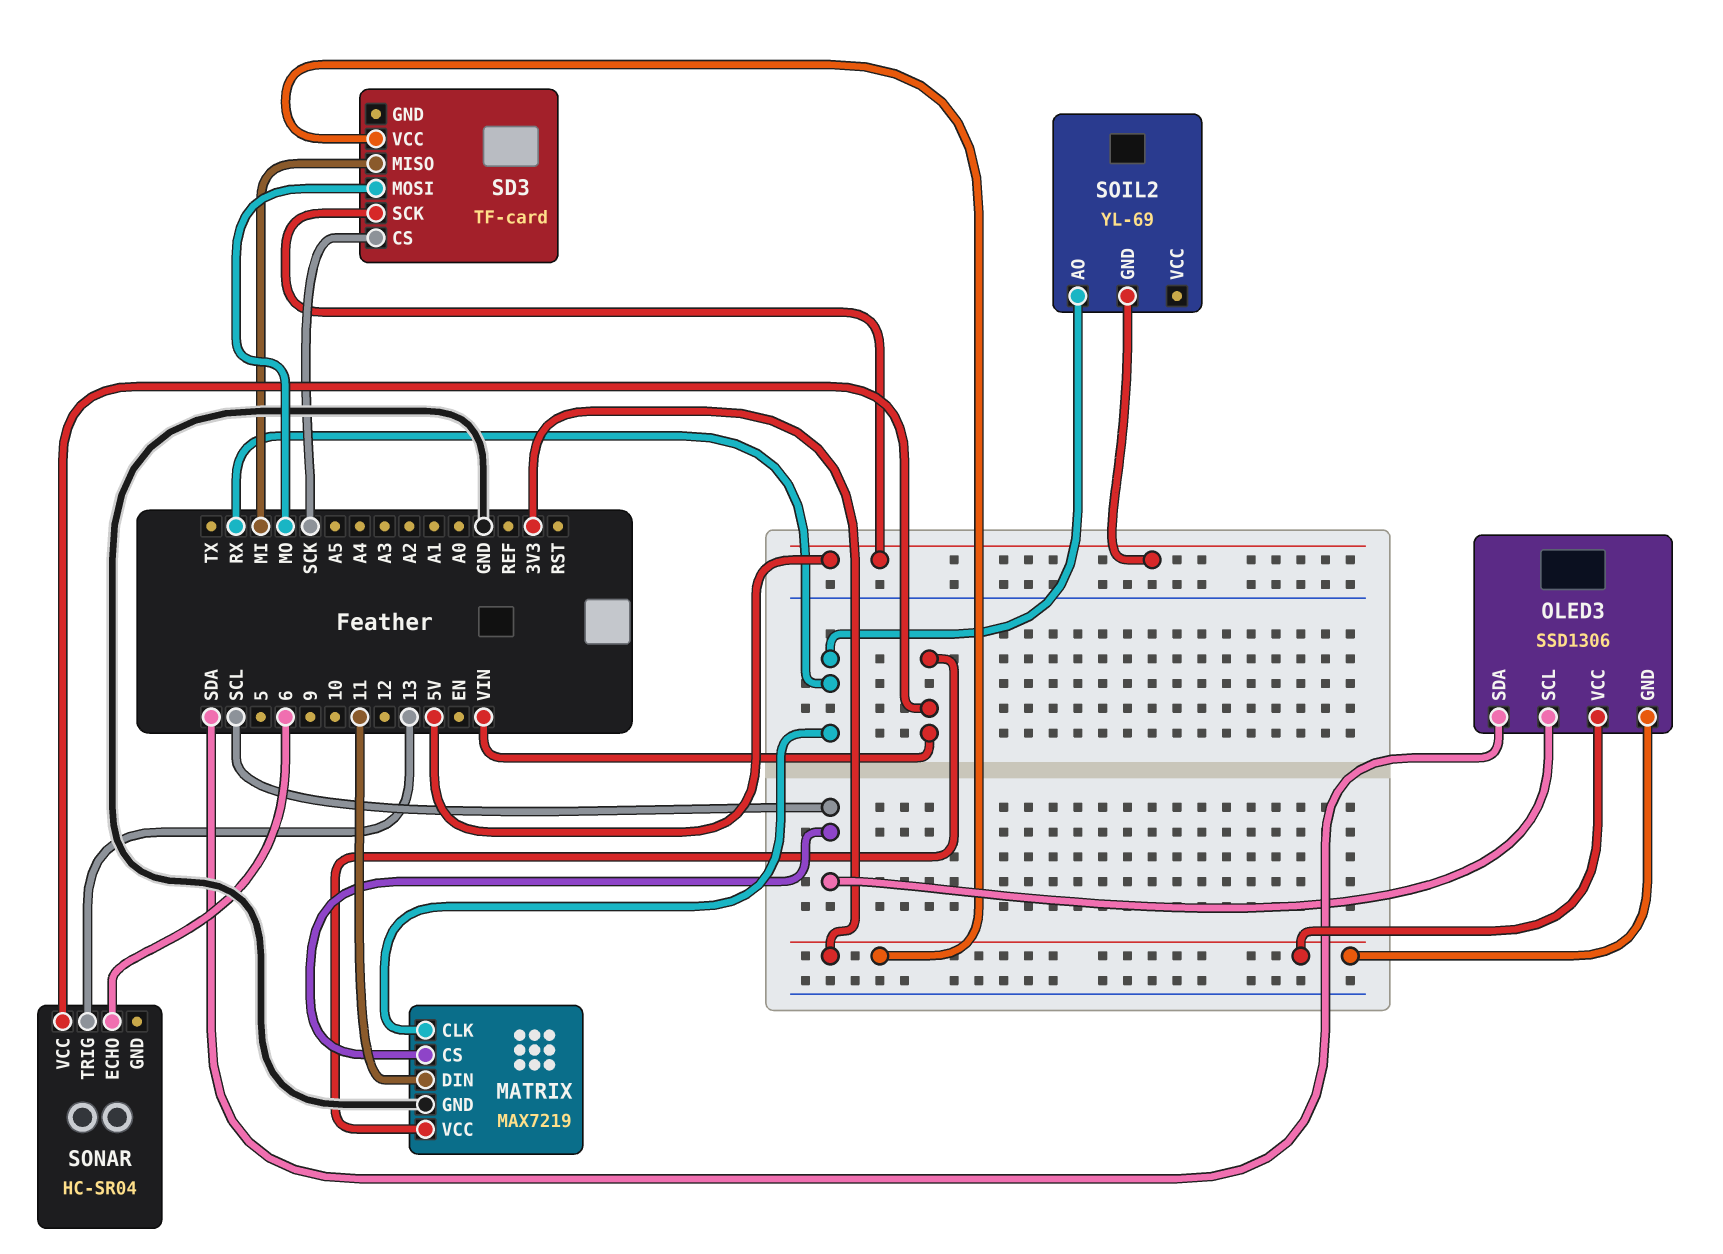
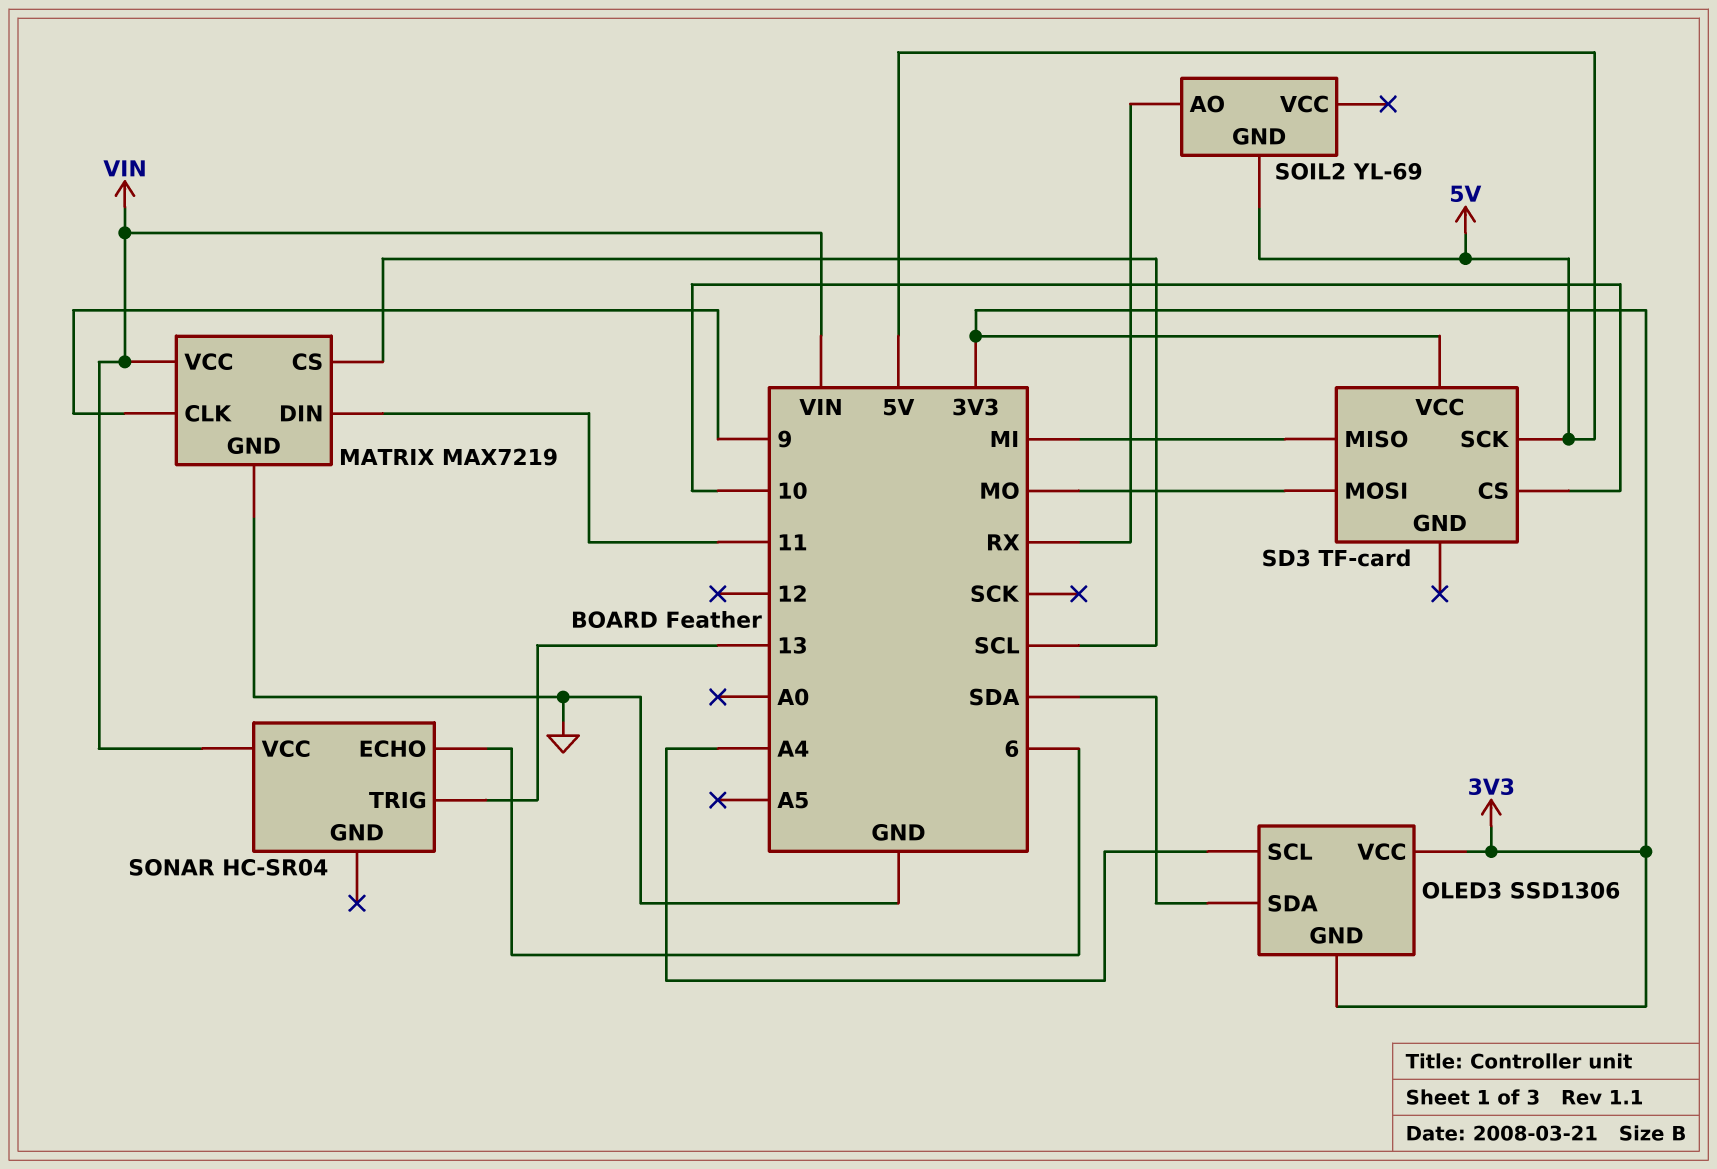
MATRIX pin CLK: RX -> 9
OLED3 pin SCL: SCL -> A4
SD3 pin CS: SCK -> 10

